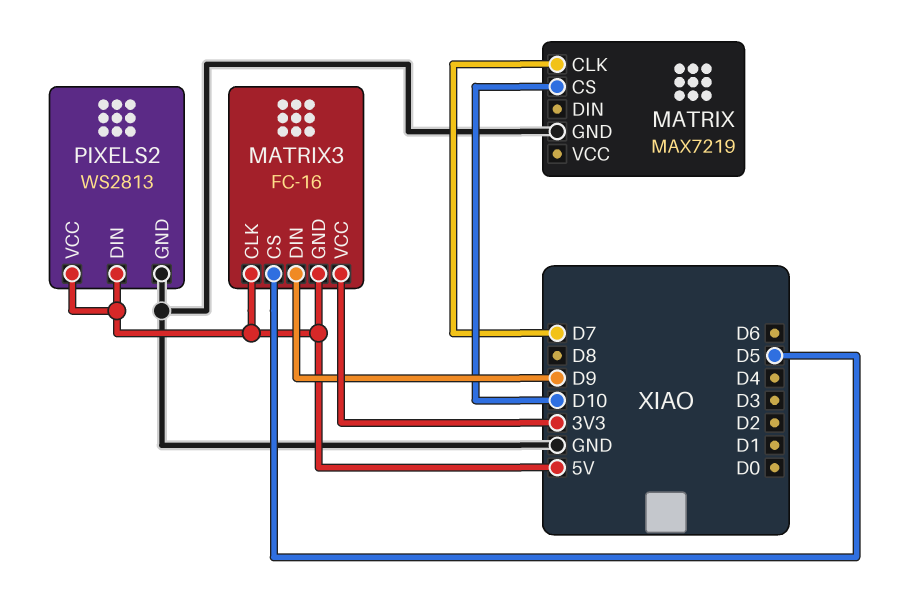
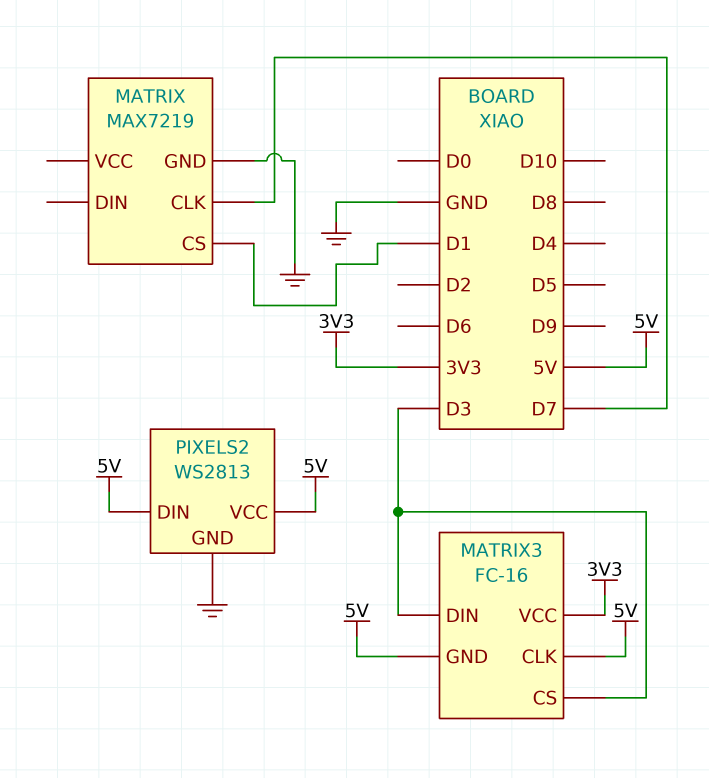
MATRIX pin CS: D10 -> D1
MATRIX3 pin CS: D5 -> D3
MATRIX3 pin DIN: D9 -> D3

